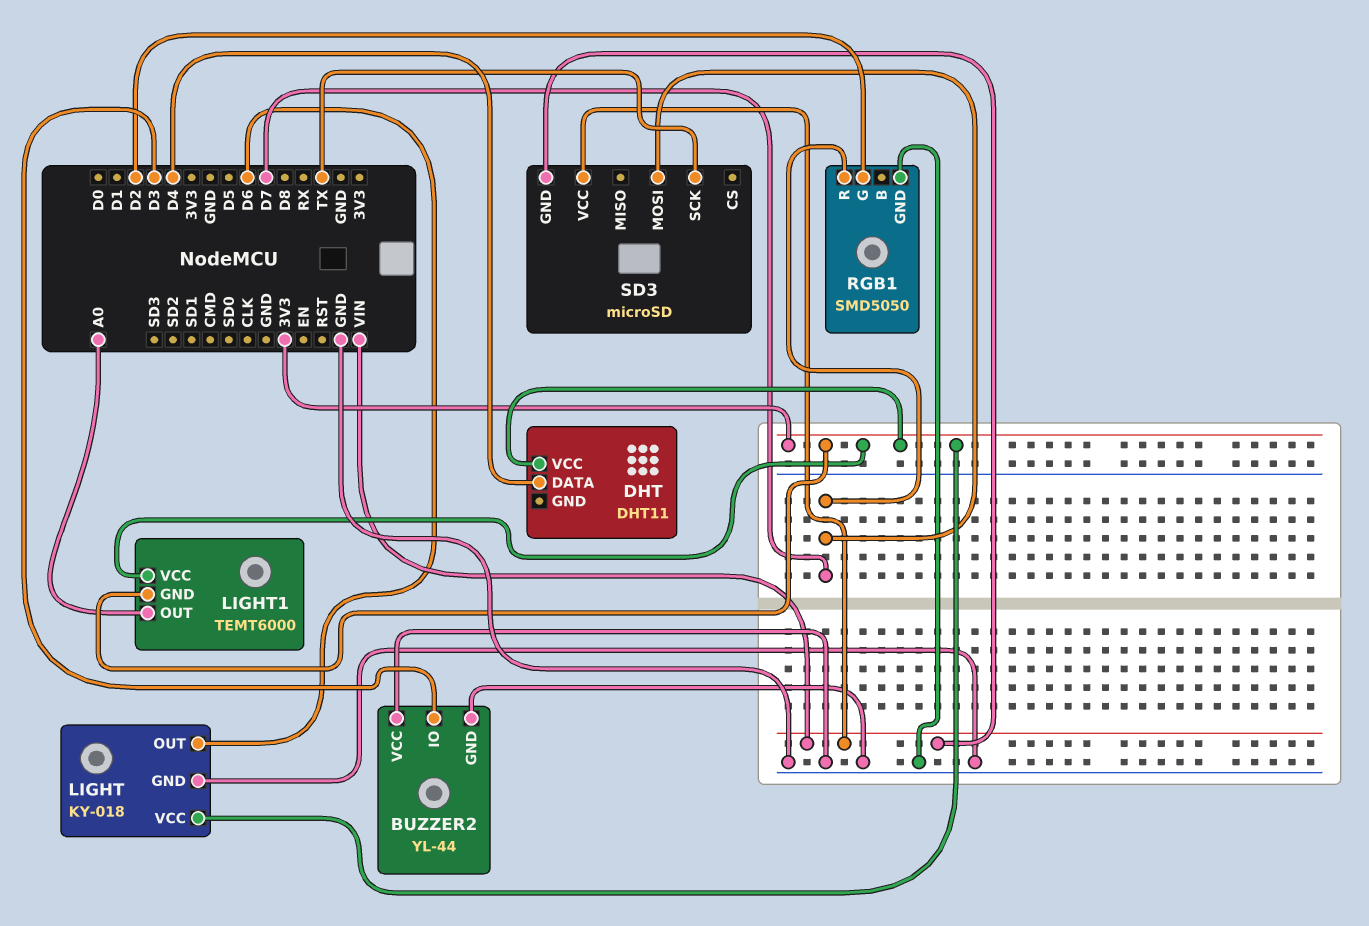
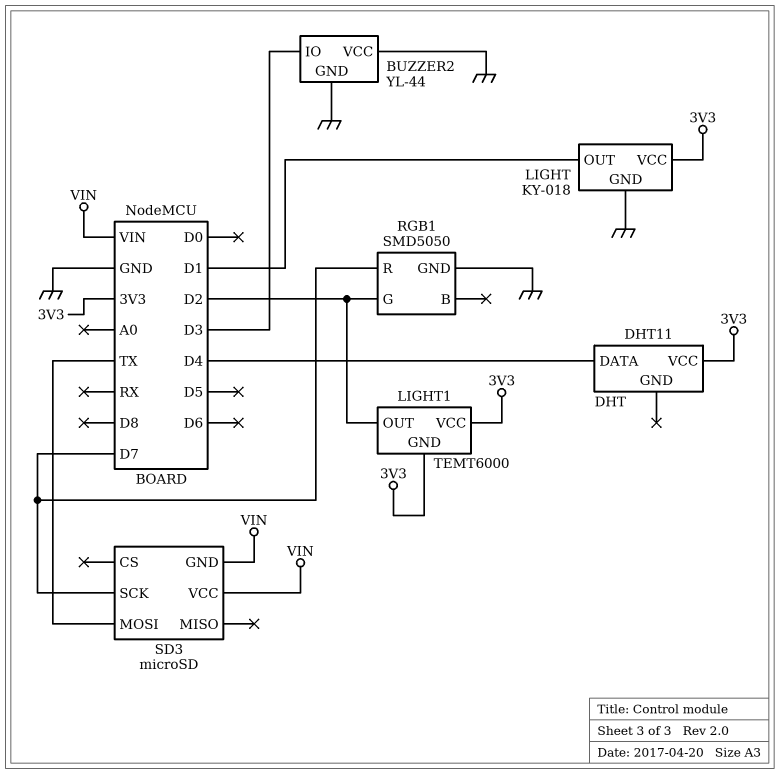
LIGHT pin OUT: D6 -> D1
LIGHT1 pin OUT: A0 -> D2
SD3 pin MOSI: D7 -> TX
SD3 pin SCK: TX -> D7

